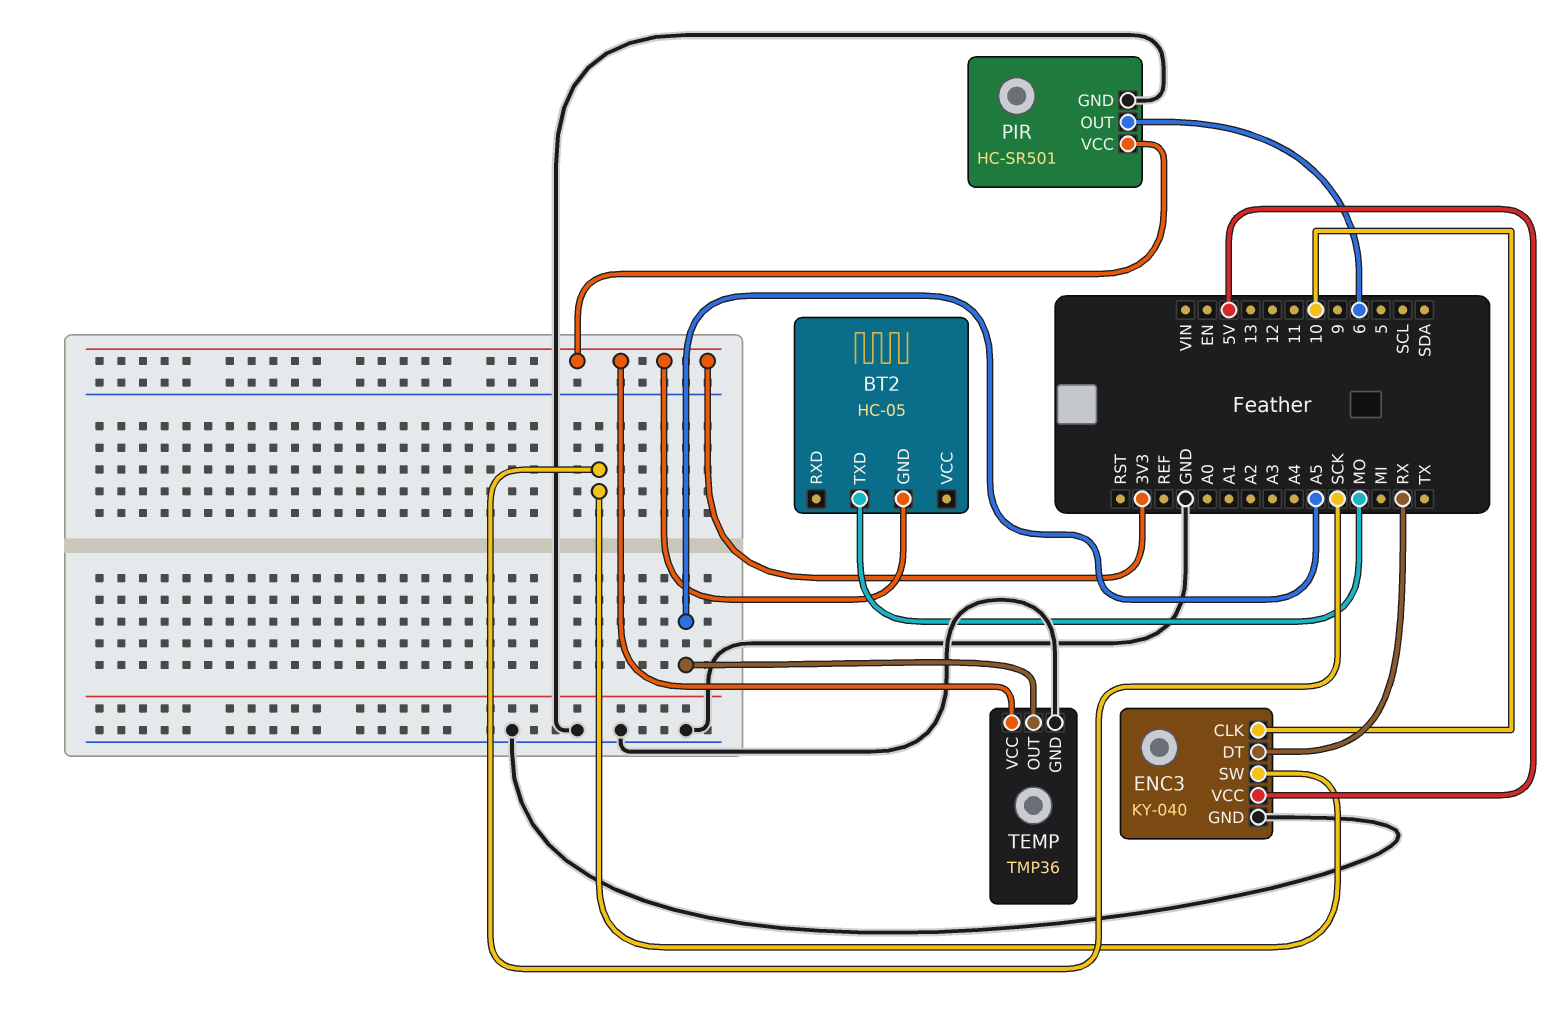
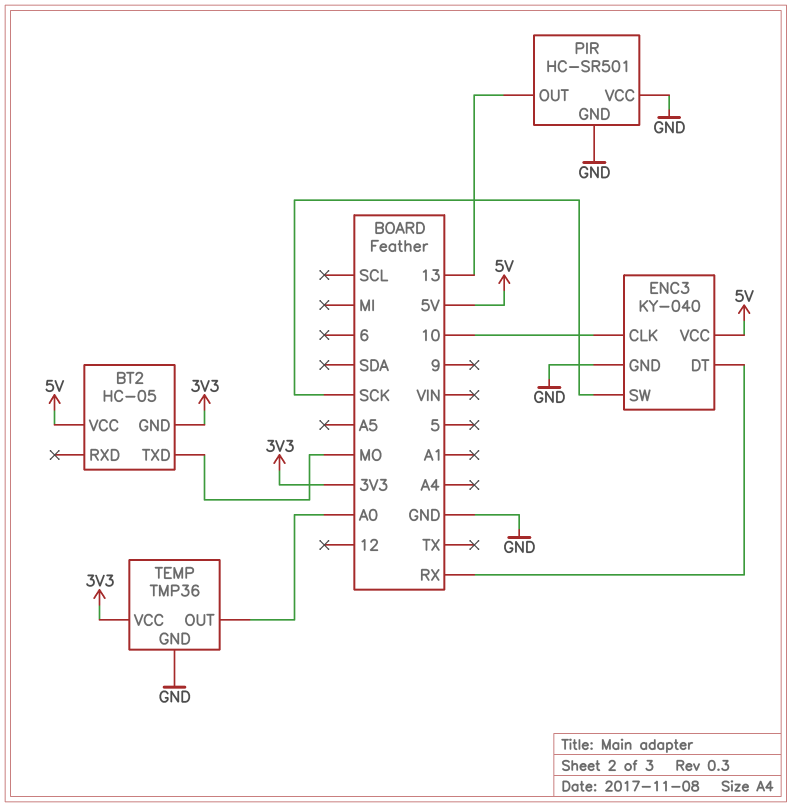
BT2 pin VCC: none -> 5V
PIR pin OUT: 6 -> 13
PIR pin VCC: 3V3 -> GND
TEMP pin OUT: A5 -> A0

